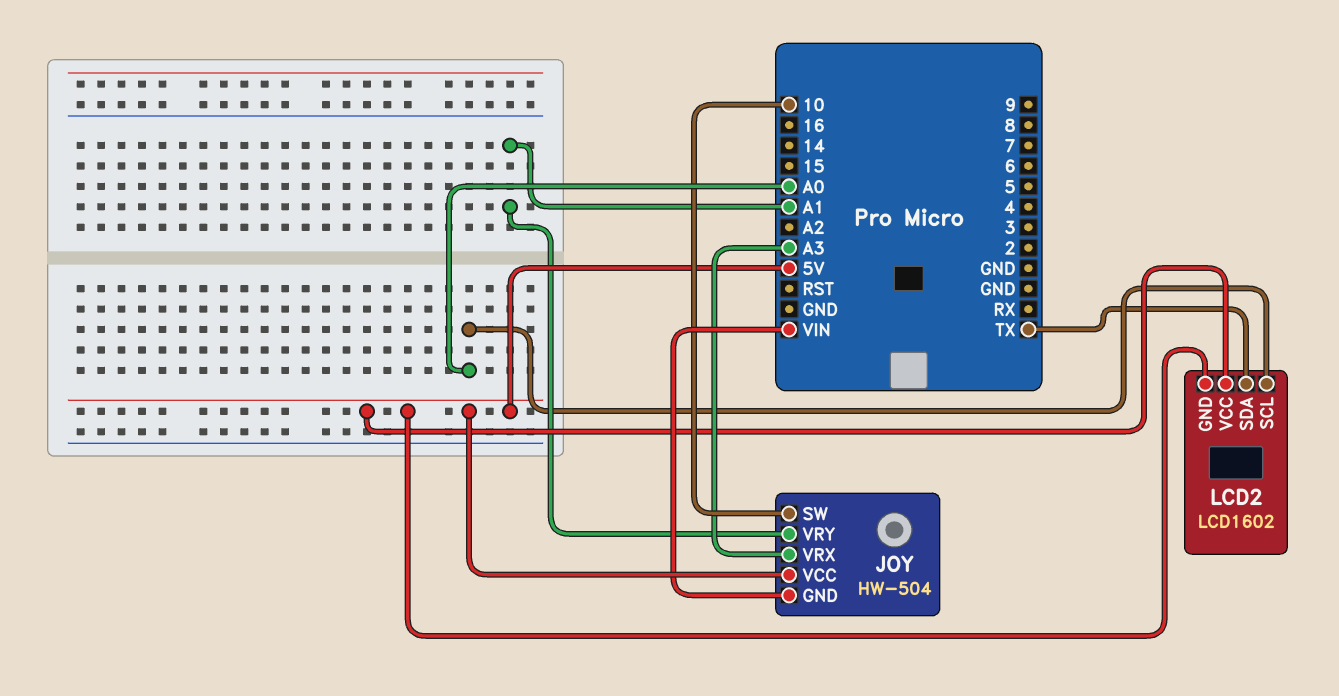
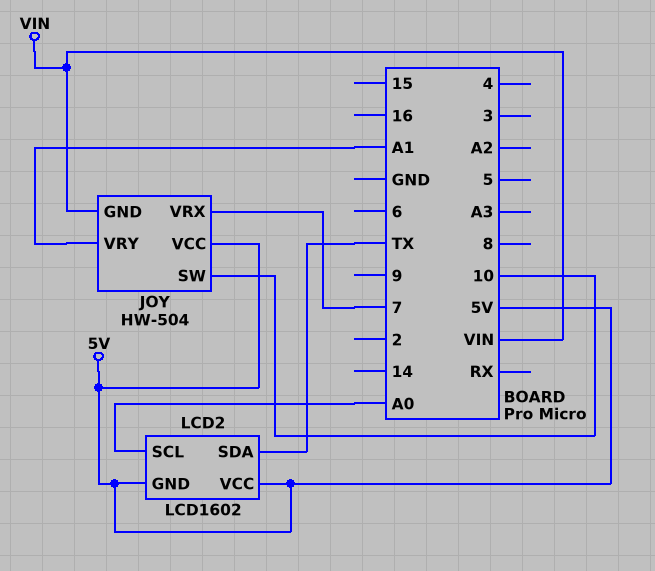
JOY pin VRX: A3 -> 7

